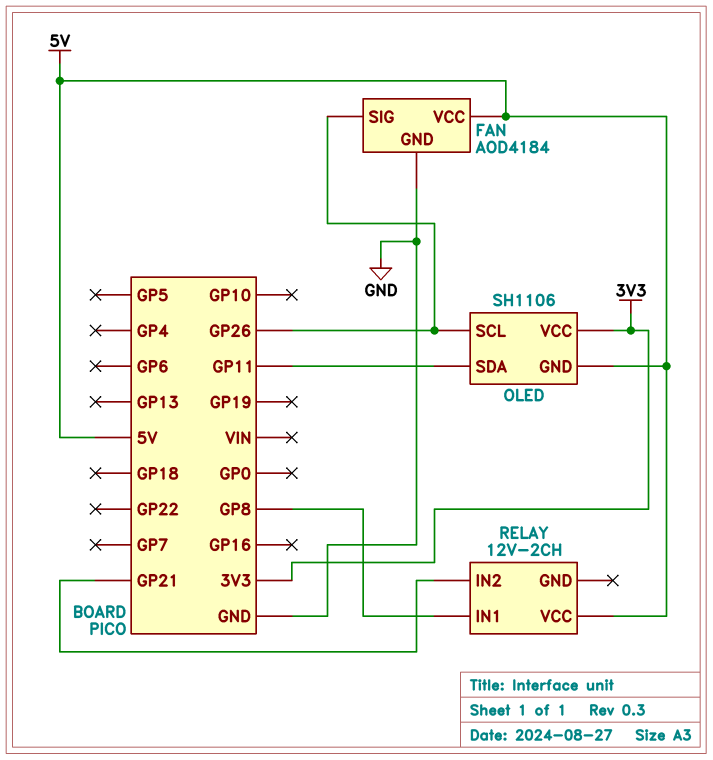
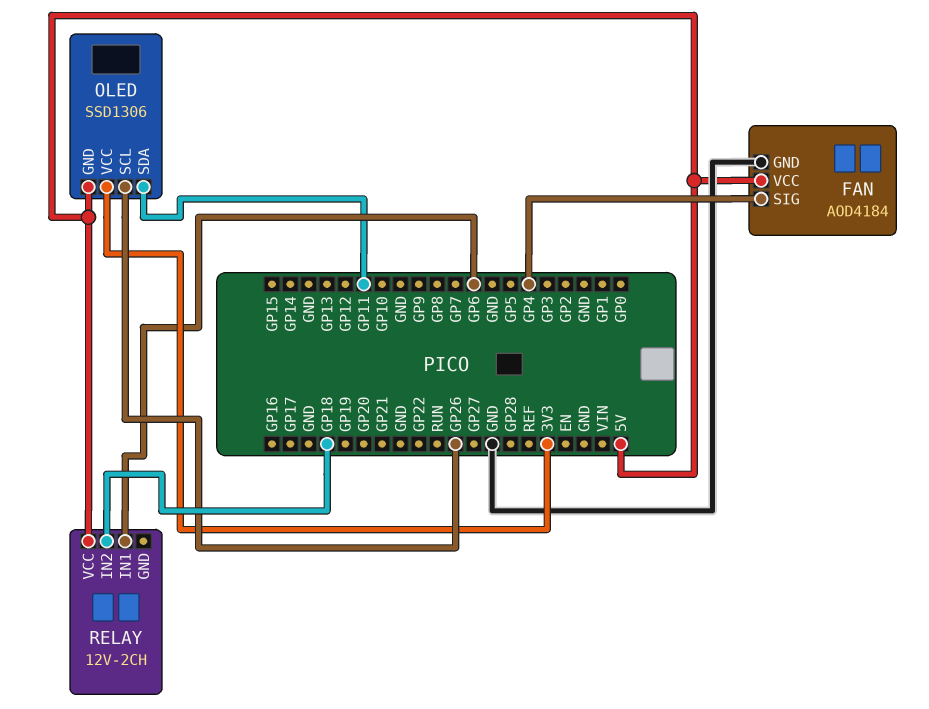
FAN pin SIG: GP26 -> GP4
OLED: SH1106 -> SSD1306
RELAY pin IN1: GP8 -> GP6
RELAY pin IN2: GP21 -> GP18

